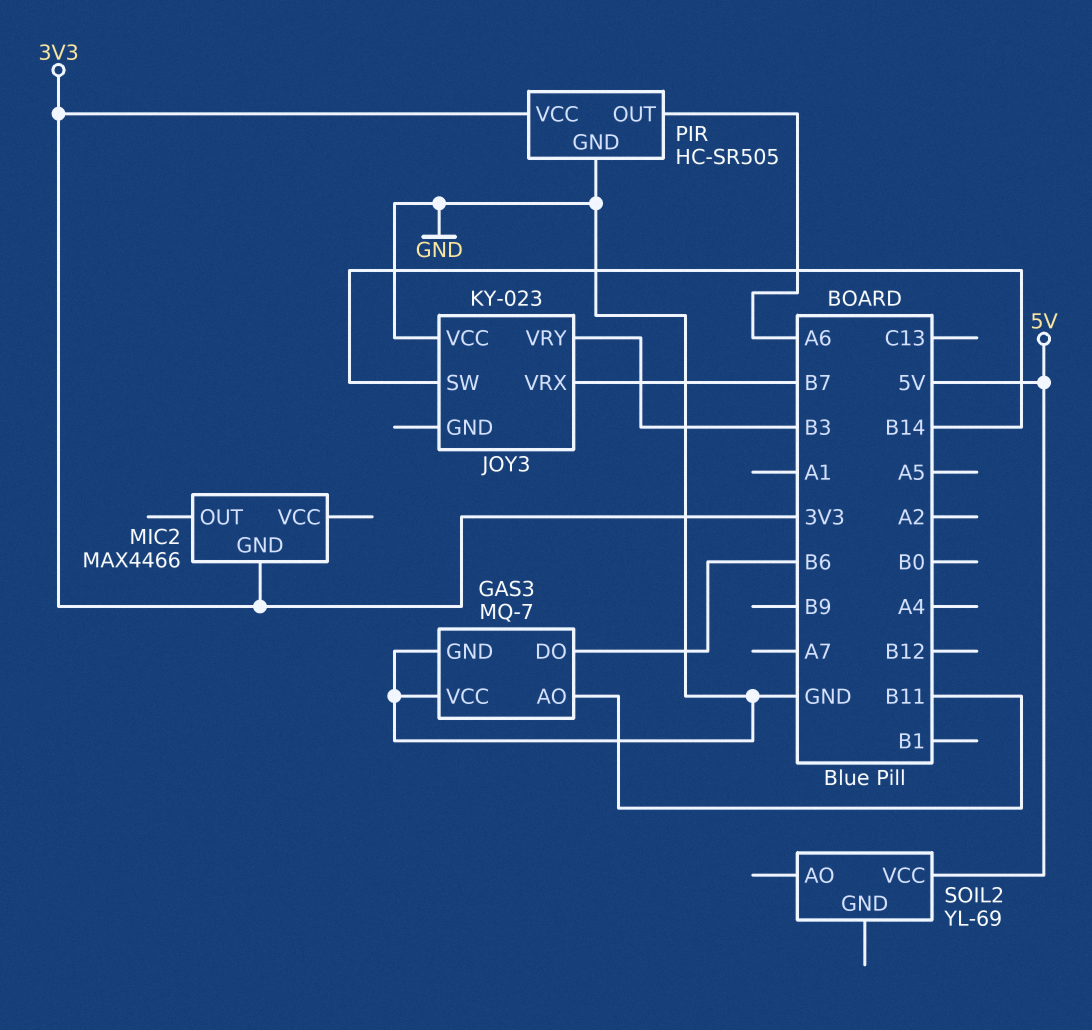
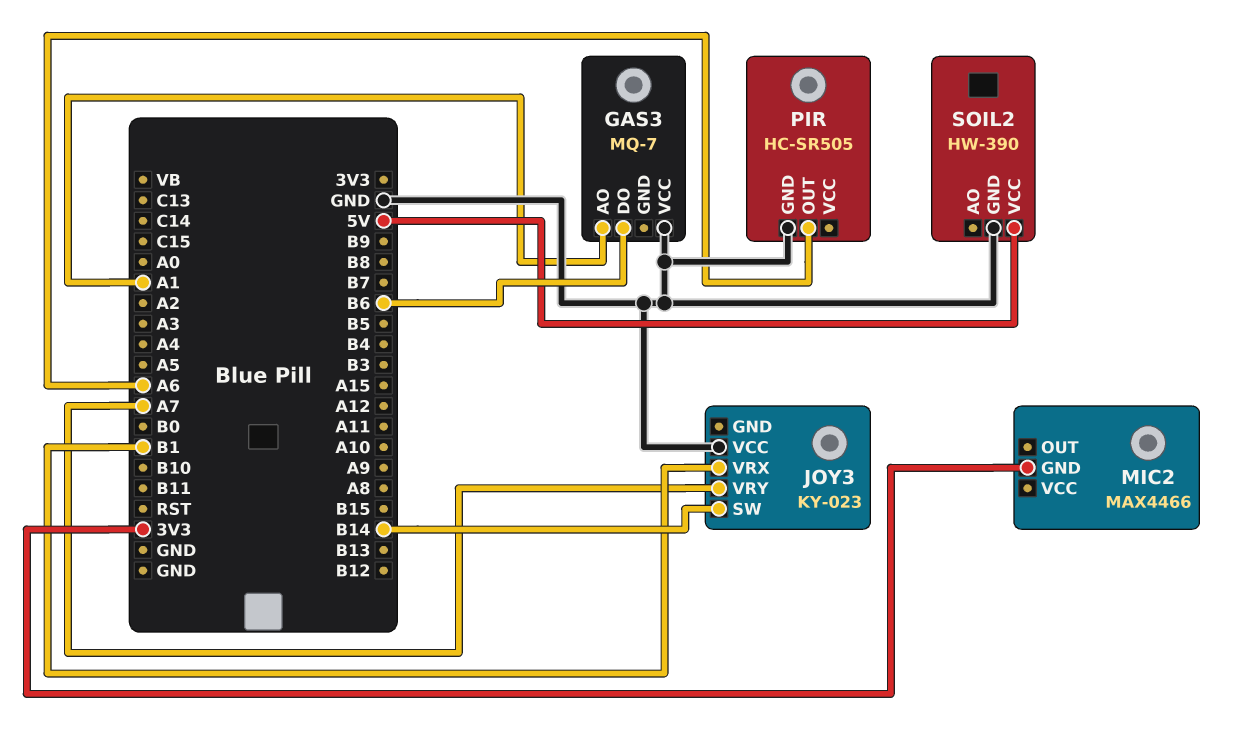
GAS3 pin AO: B11 -> A1
GAS3 pin GND: GND -> none
JOY3 pin VRX: B7 -> B1
JOY3 pin VRY: B3 -> A7
PIR pin VCC: 3V3 -> none
SOIL2: YL-69 -> HW-390
SOIL2 pin GND: none -> GND

